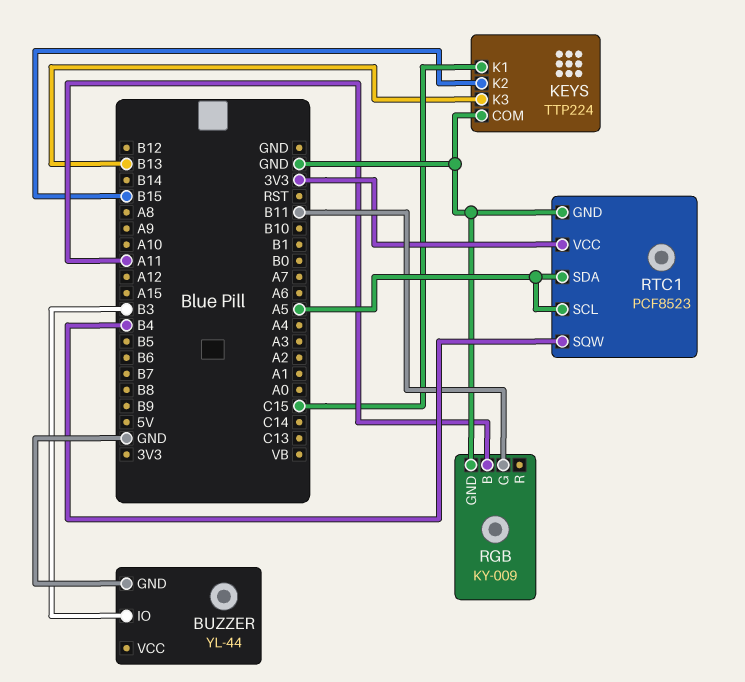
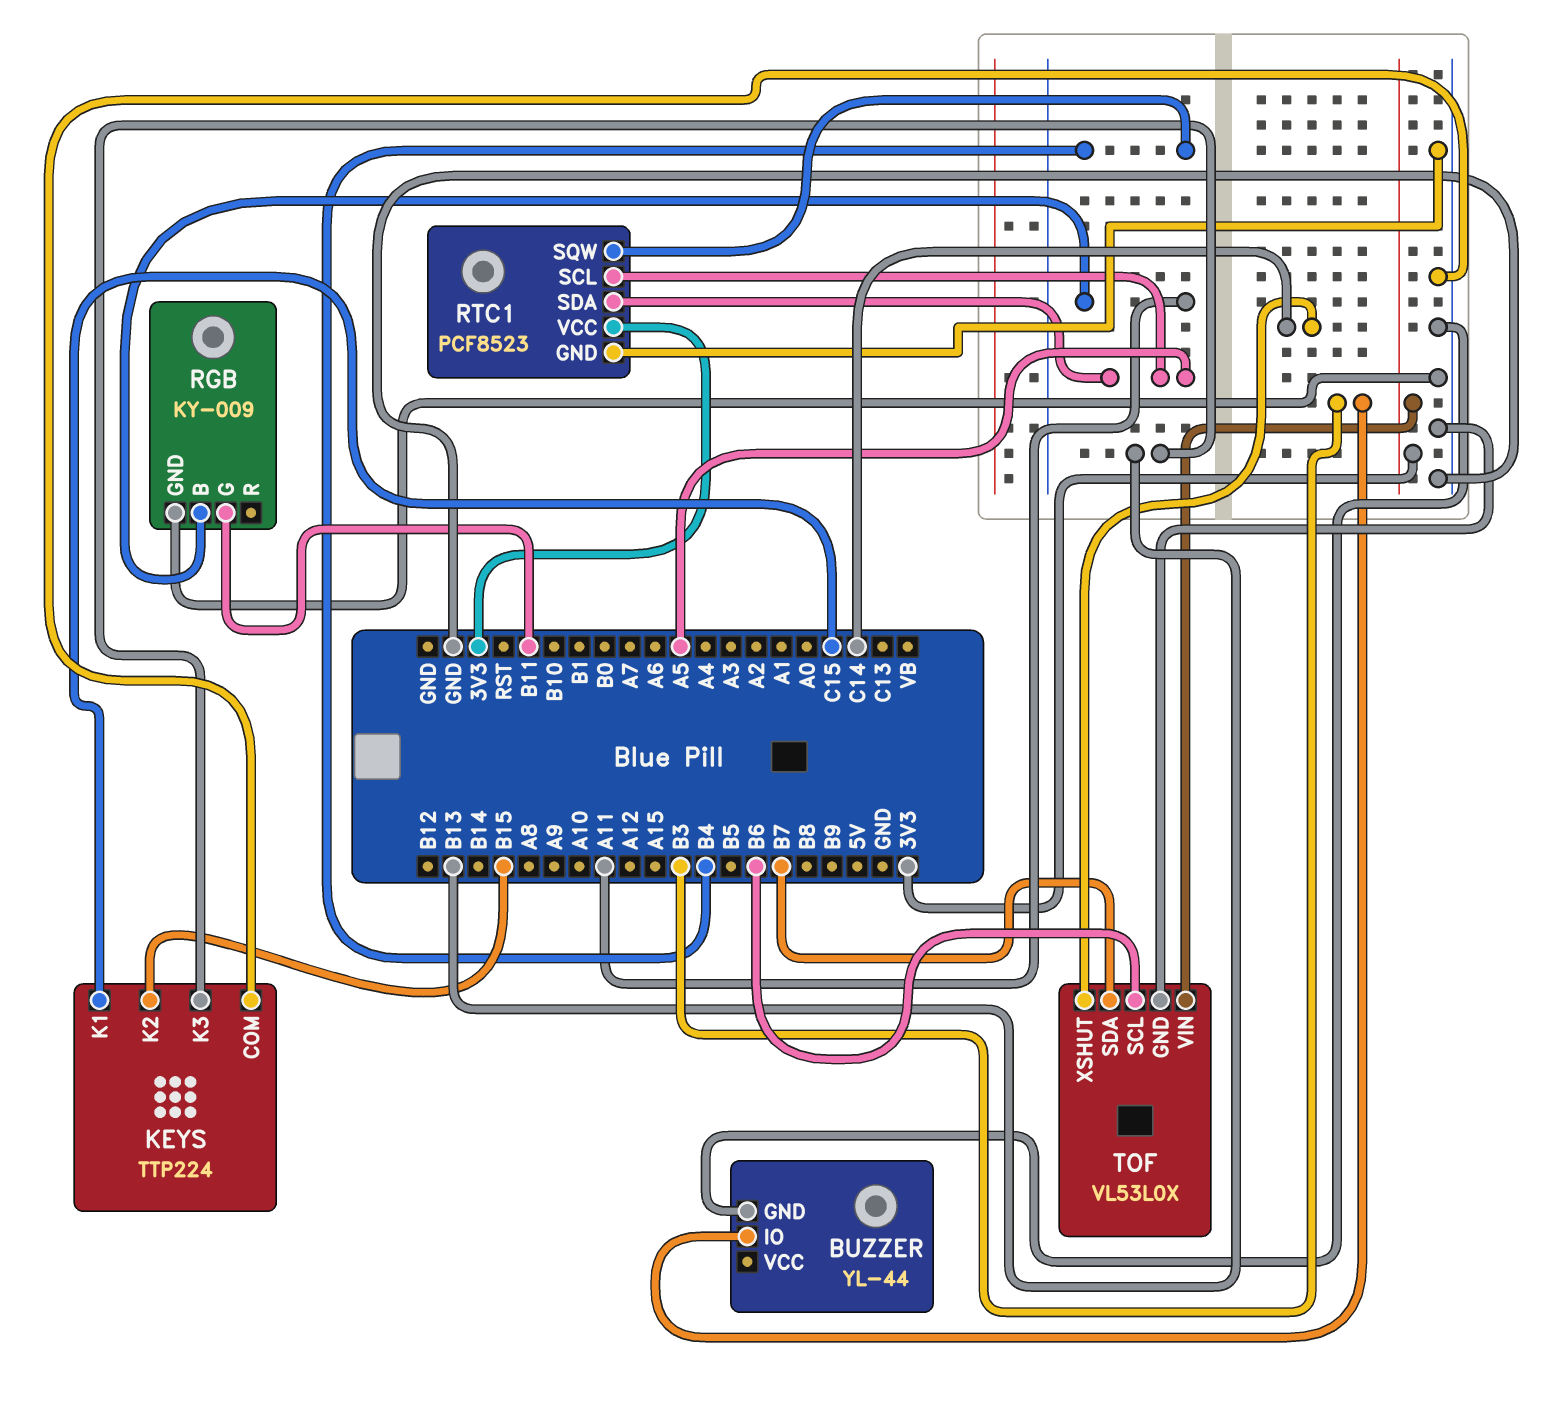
TOF: none -> VL53L0X
TOF pin GND: none -> GND
TOF pin SCL: none -> B6
TOF pin SDA: none -> B7
TOF pin VIN: none -> 3V3
TOF pin XSHUT: none -> C14

